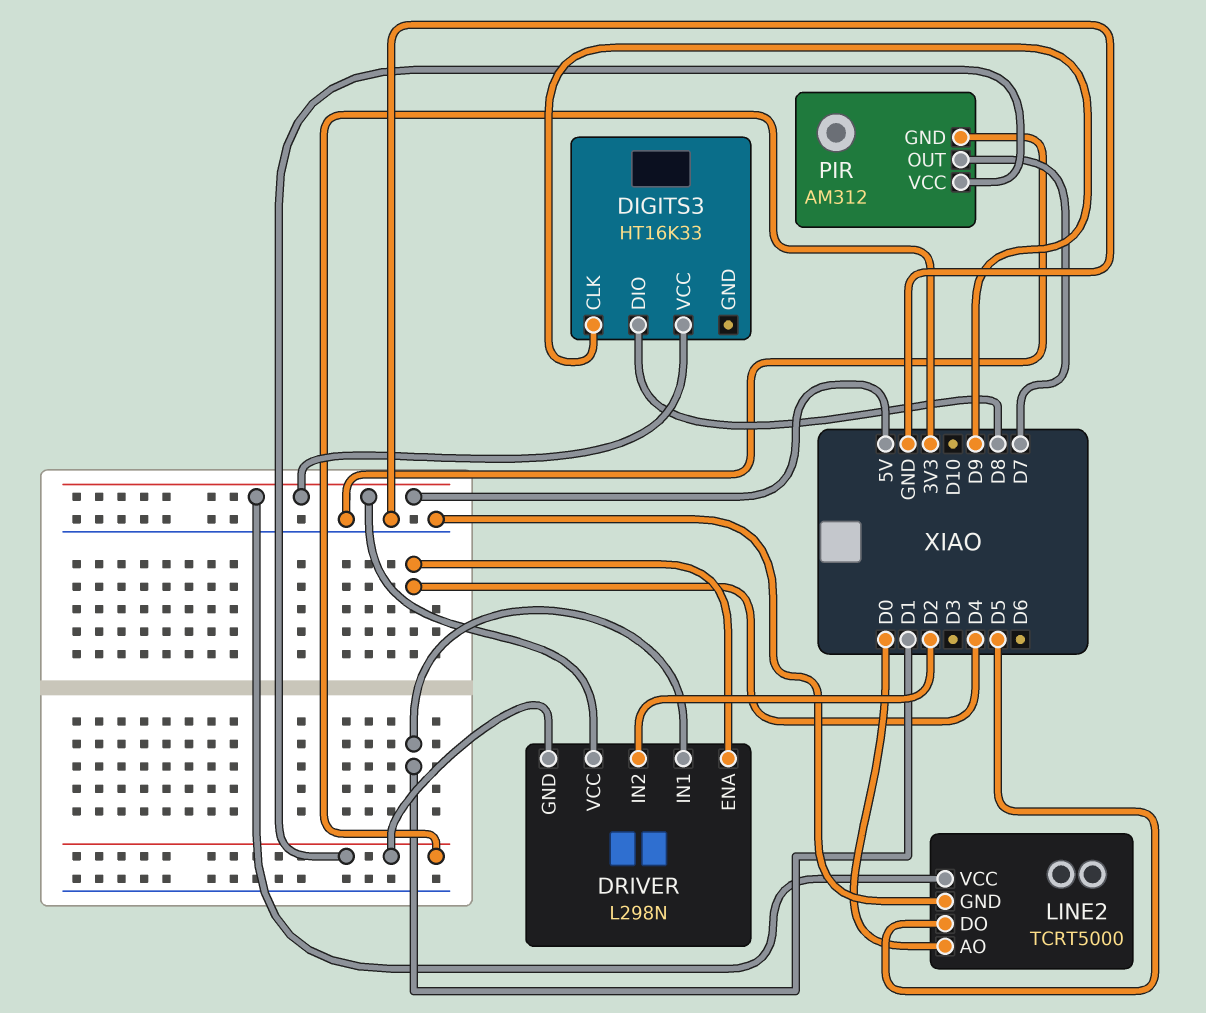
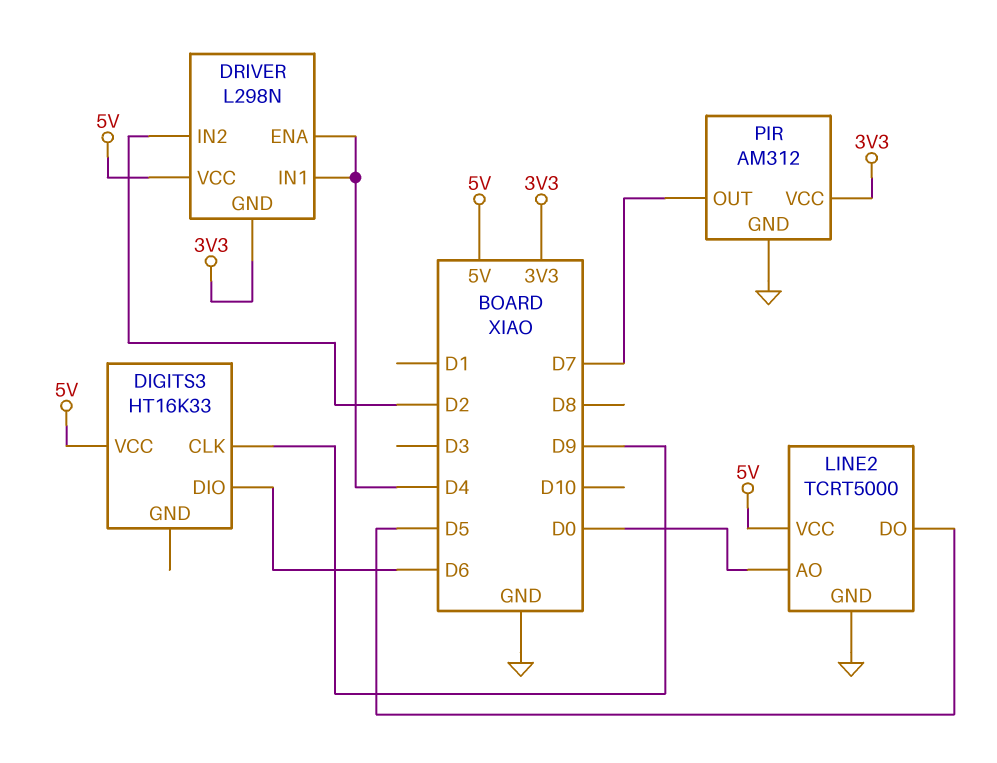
DIGITS3 pin DIO: D8 -> D6
DRIVER pin IN1: D1 -> D4

